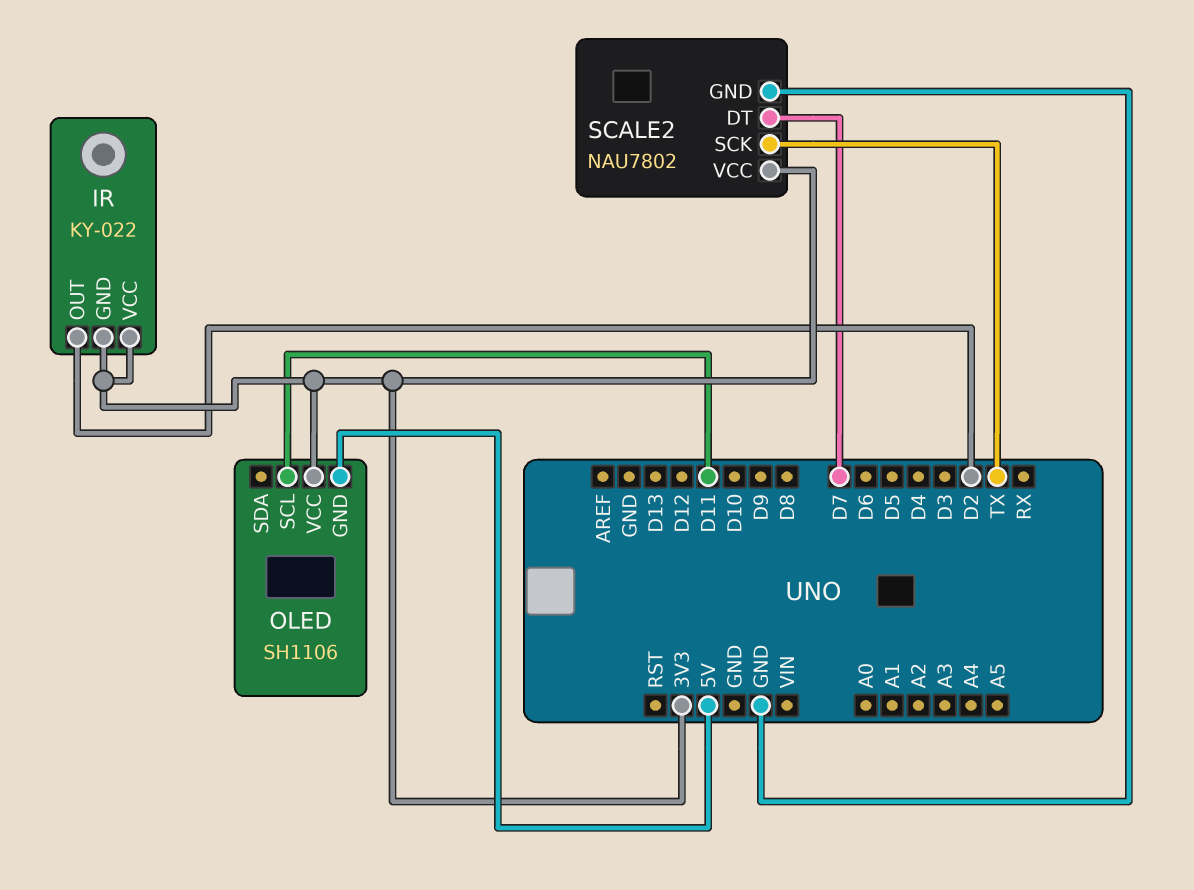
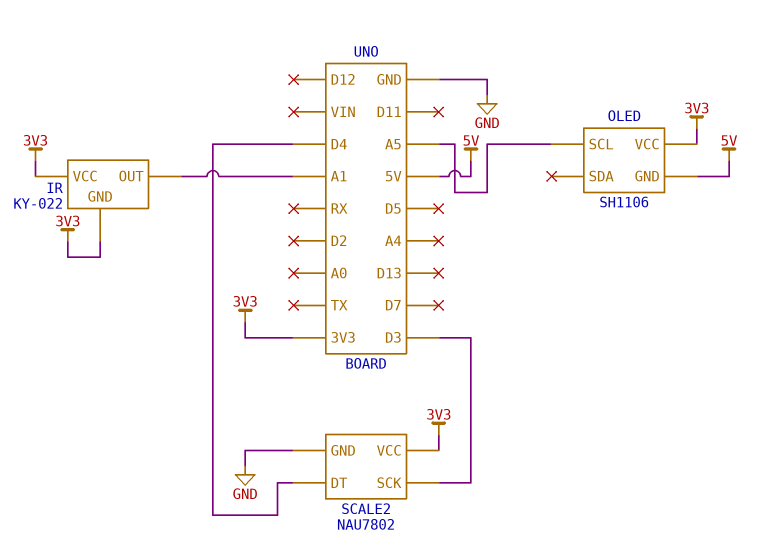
IR pin OUT: D2 -> A1
OLED pin SCL: D11 -> A5
SCALE2 pin DT: D7 -> D4
SCALE2 pin SCK: TX -> D3

